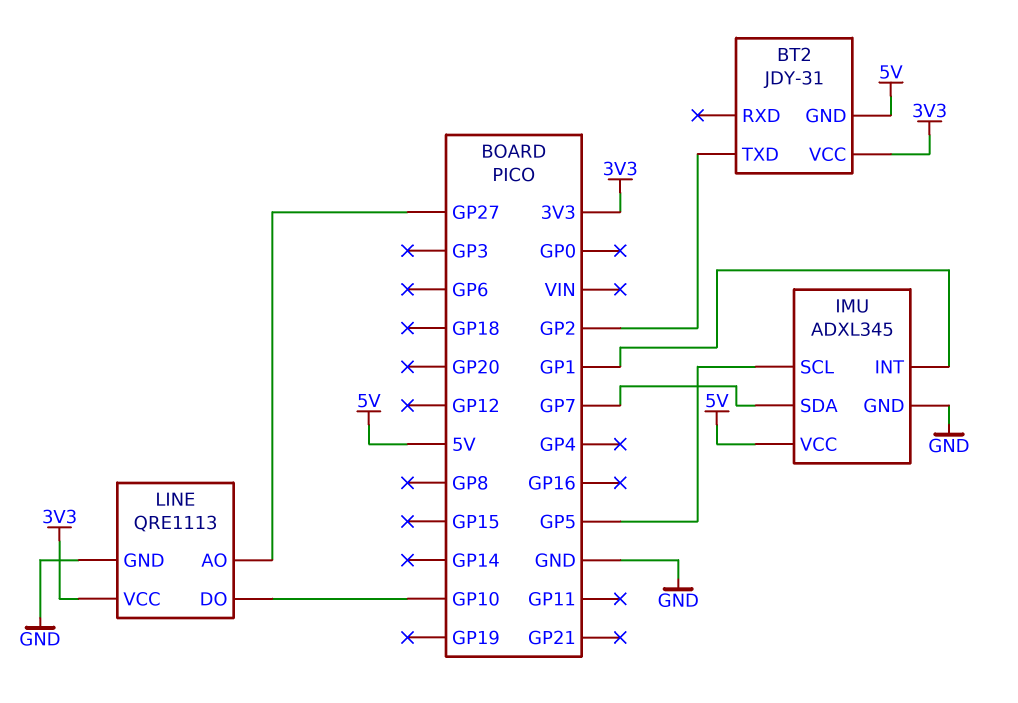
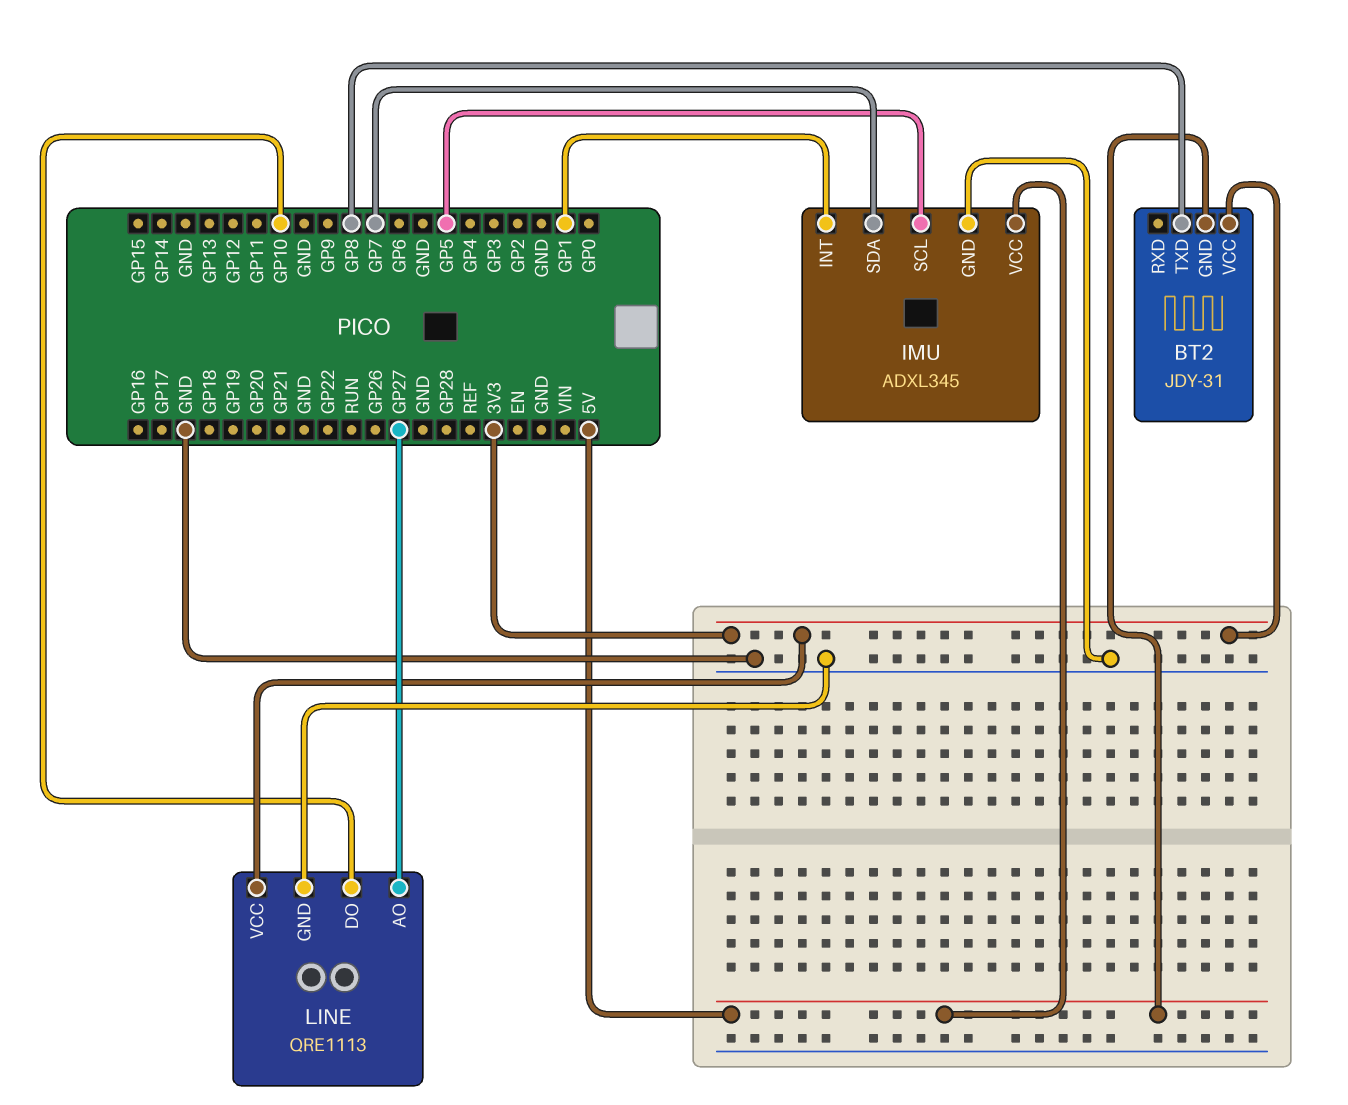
BT2 pin TXD: GP2 -> GP8

